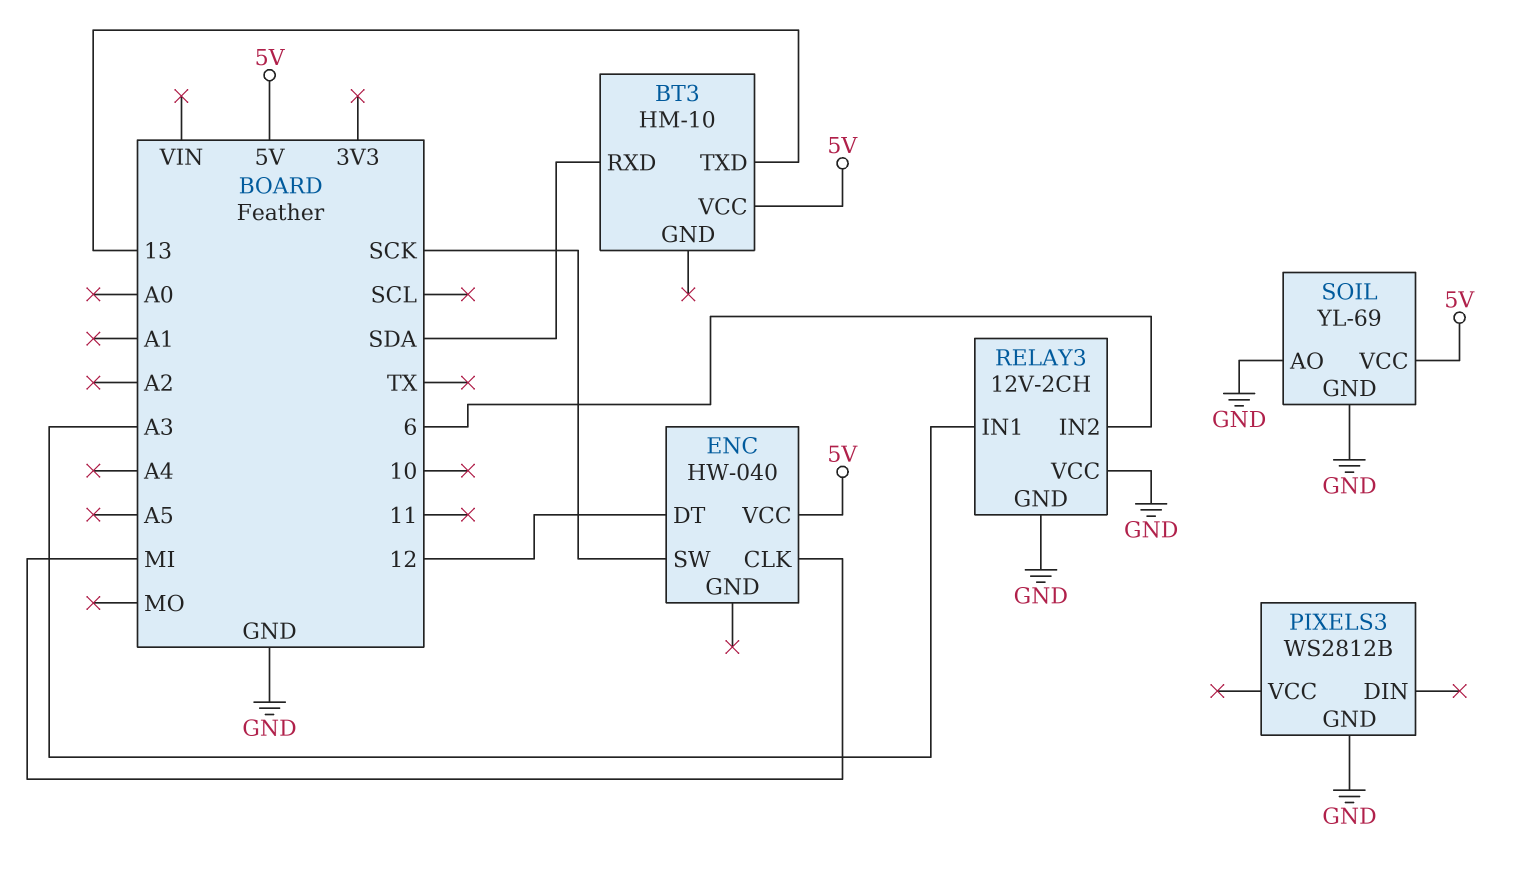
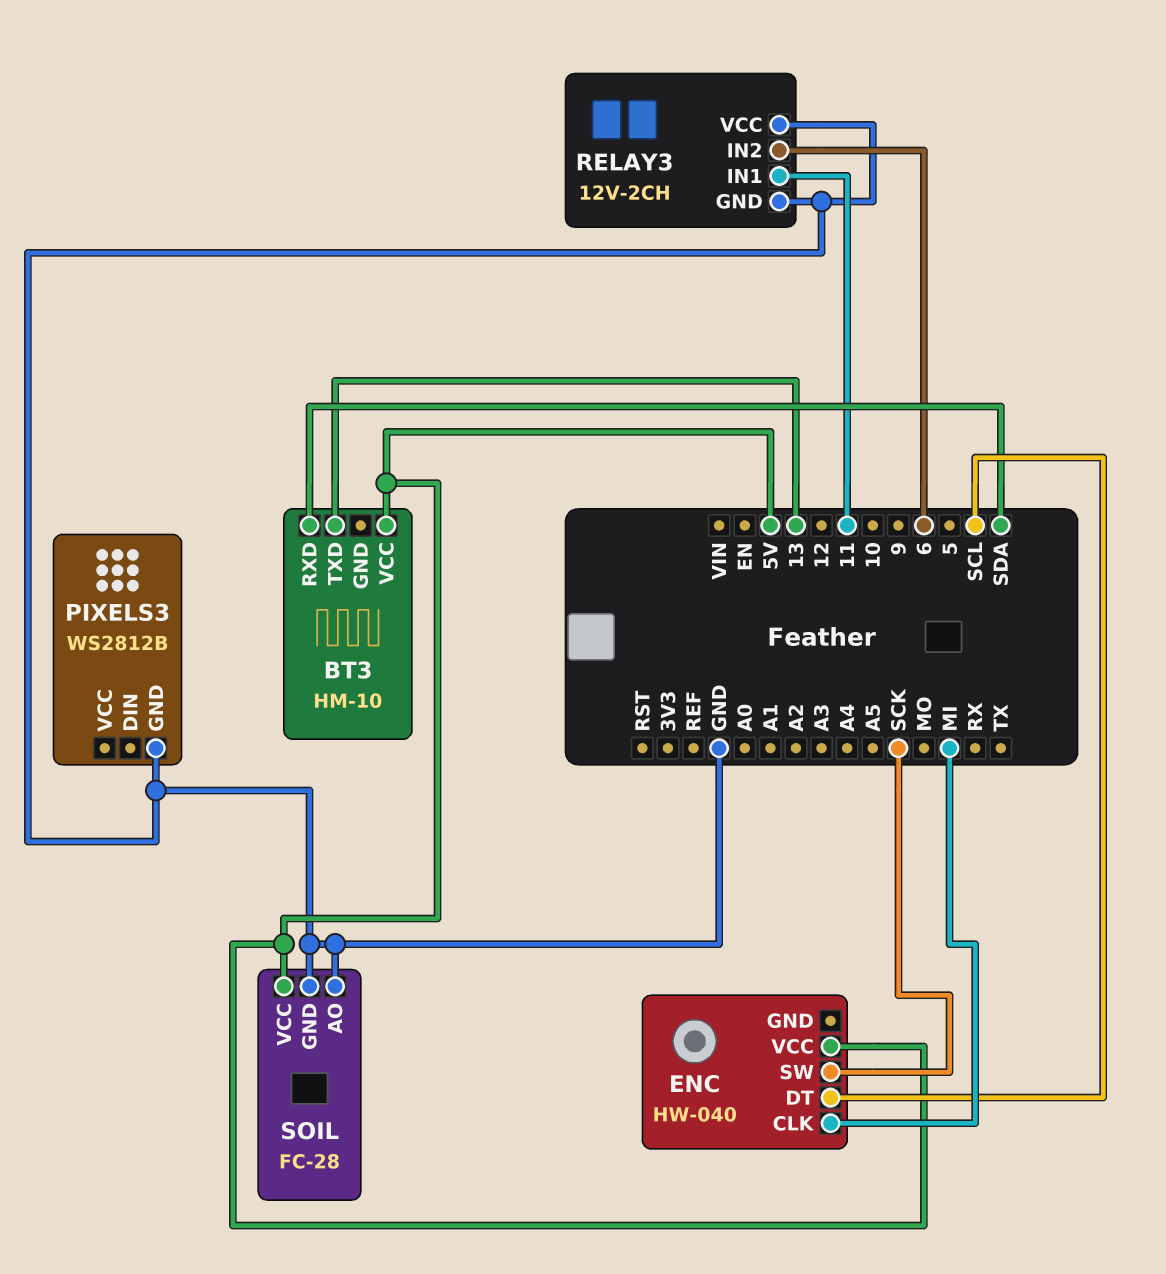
ENC pin DT: 12 -> SCL
RELAY3 pin IN1: A3 -> 11
SOIL: YL-69 -> FC-28

